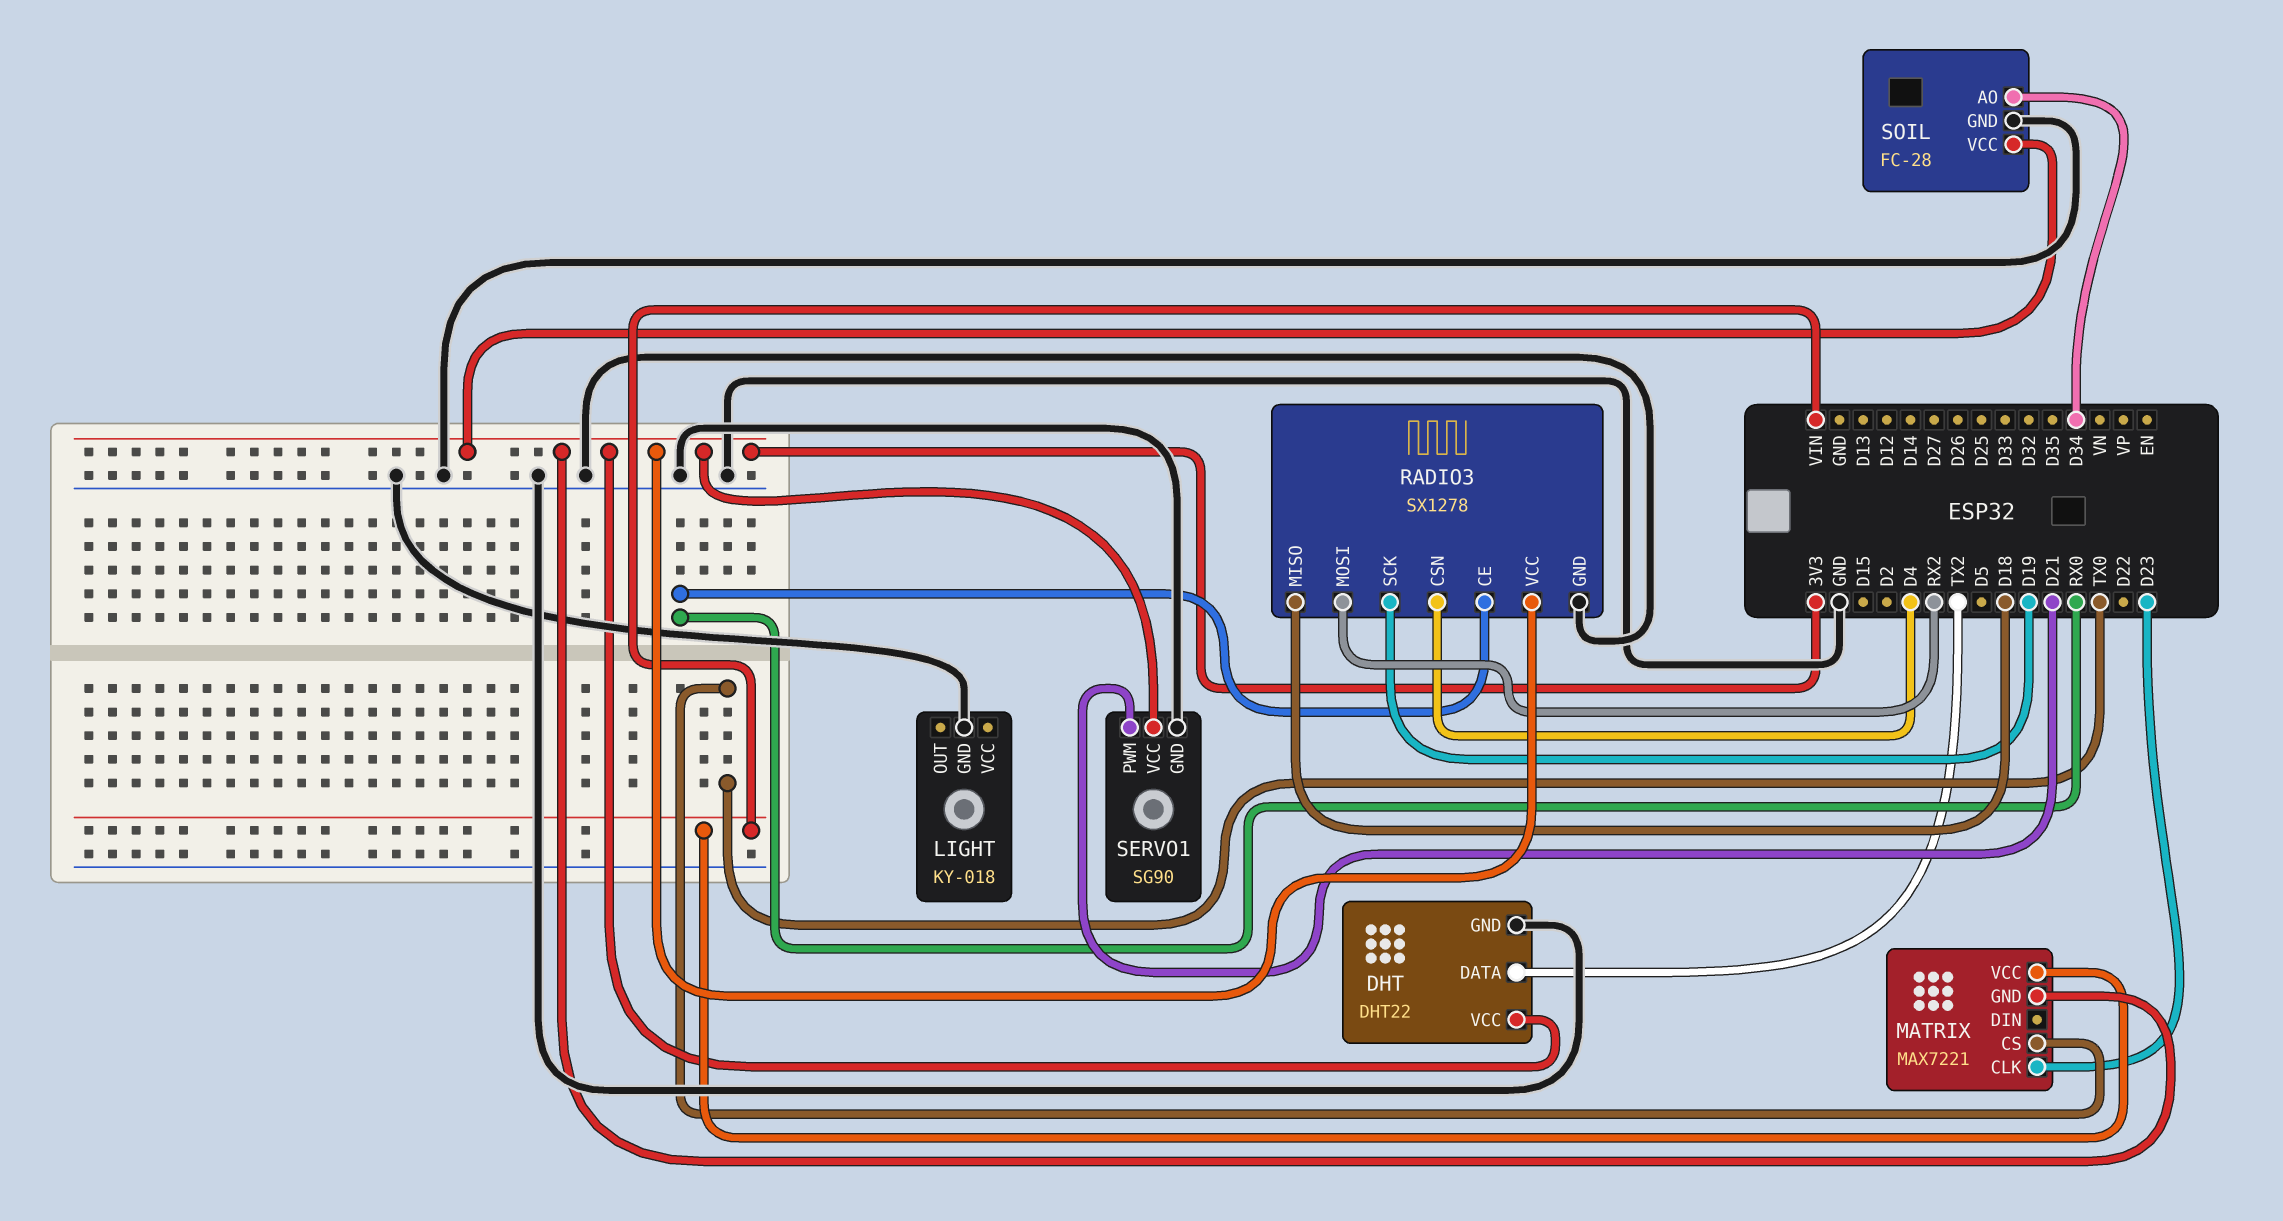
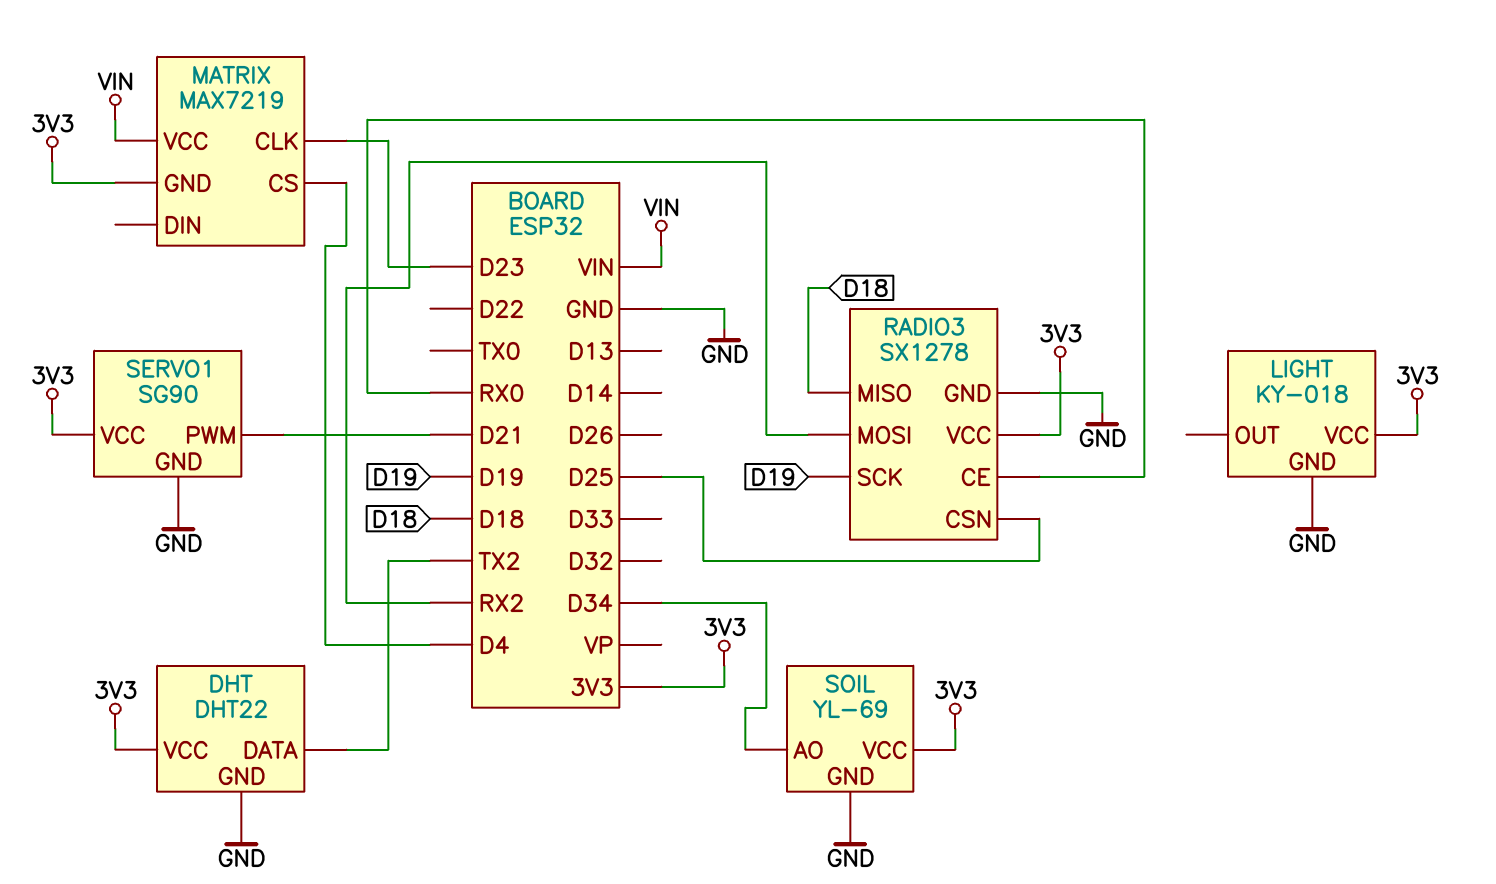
LIGHT pin VCC: none -> 3V3
MATRIX: MAX7221 -> MAX7219
MATRIX pin CS: TX0 -> D4
RADIO3 pin CSN: D4 -> D25
SOIL: FC-28 -> YL-69

